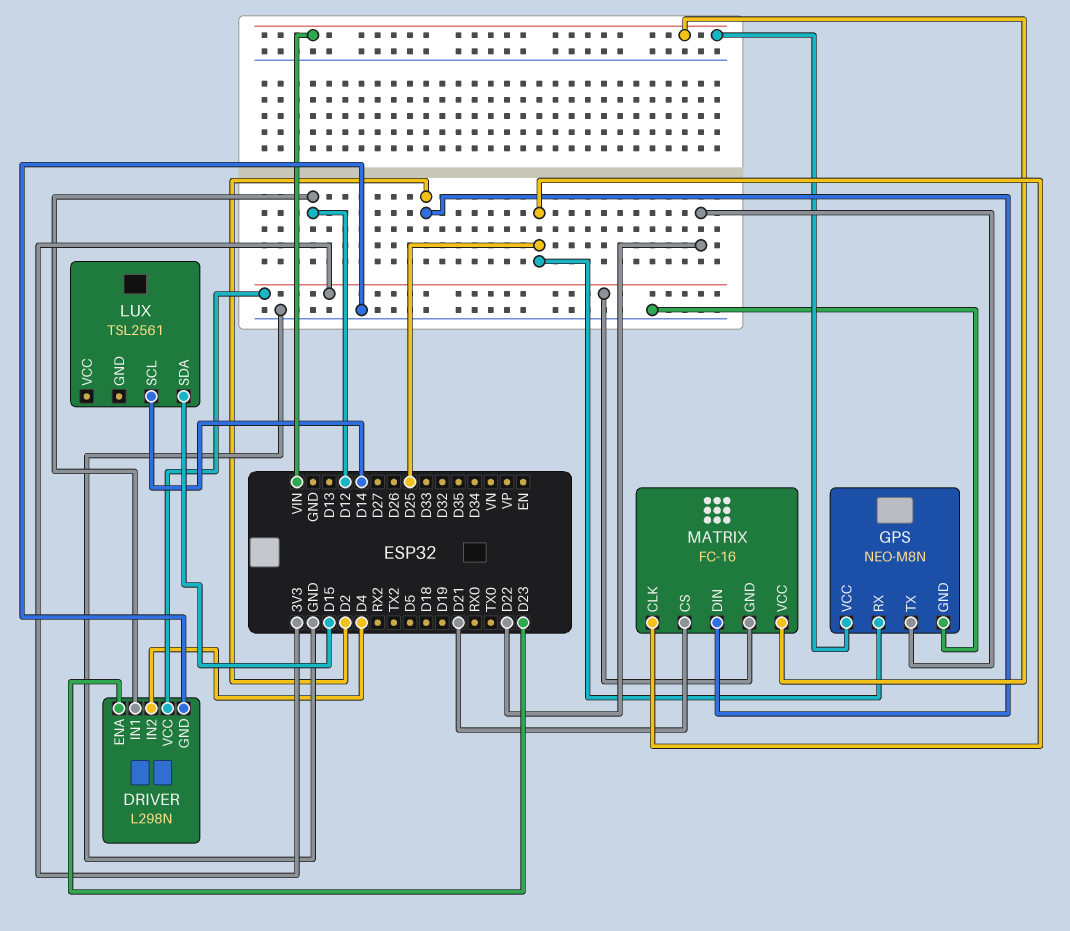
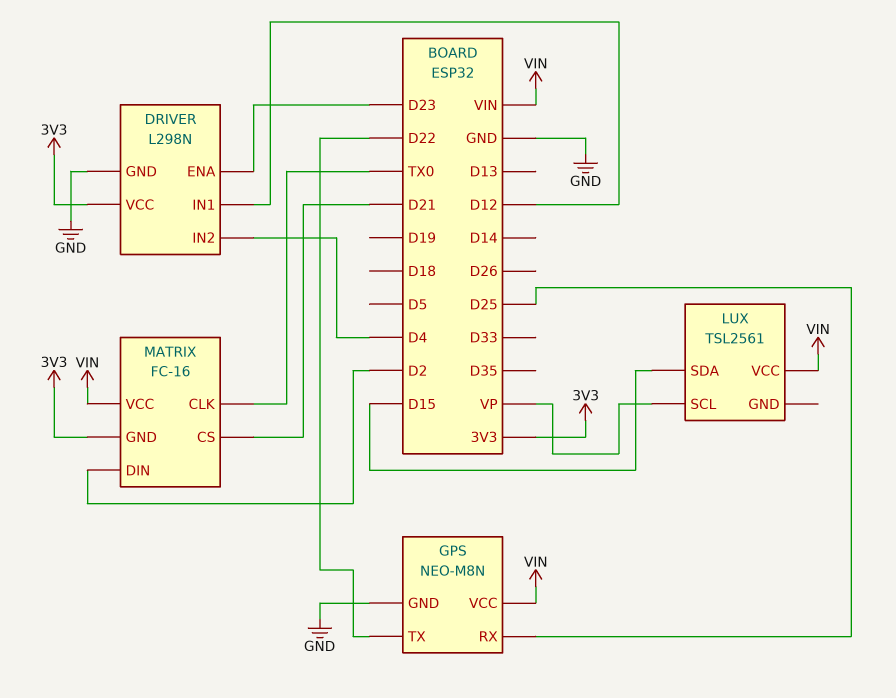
LUX pin SCL: D14 -> VP
LUX pin VCC: none -> VIN
MATRIX pin CLK: D25 -> TX0

